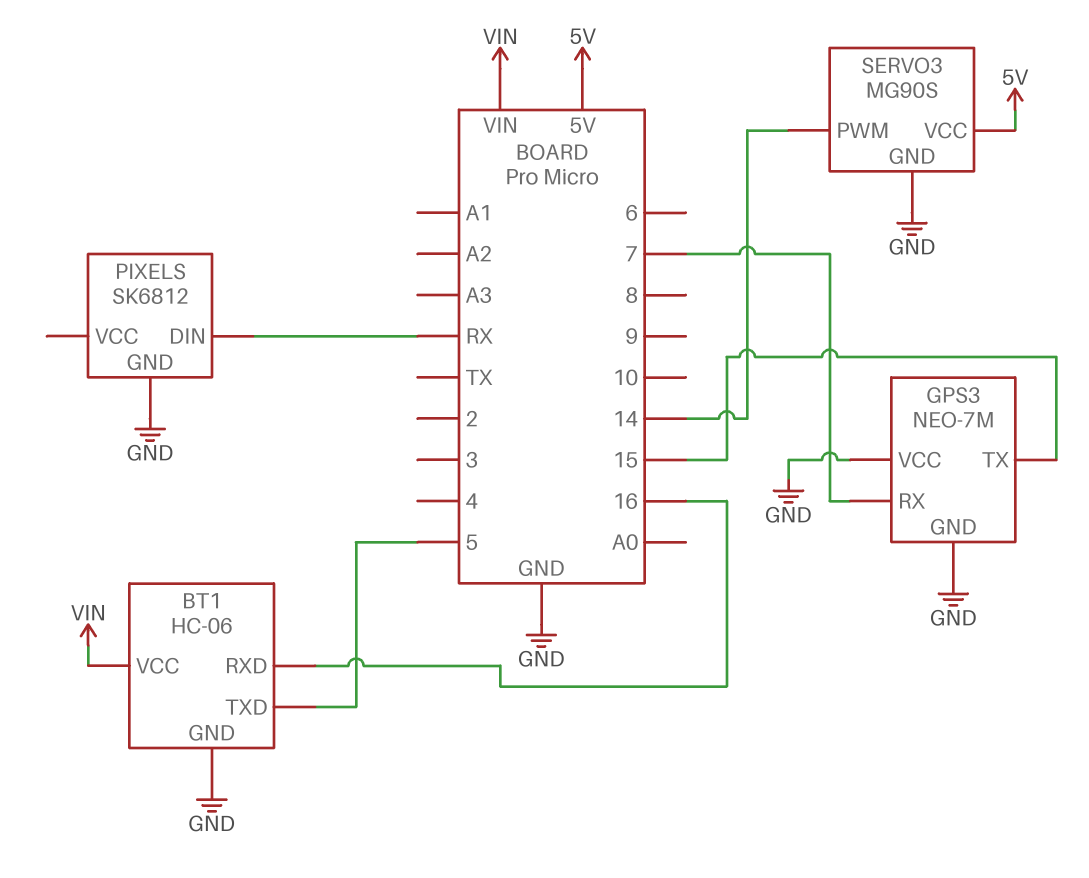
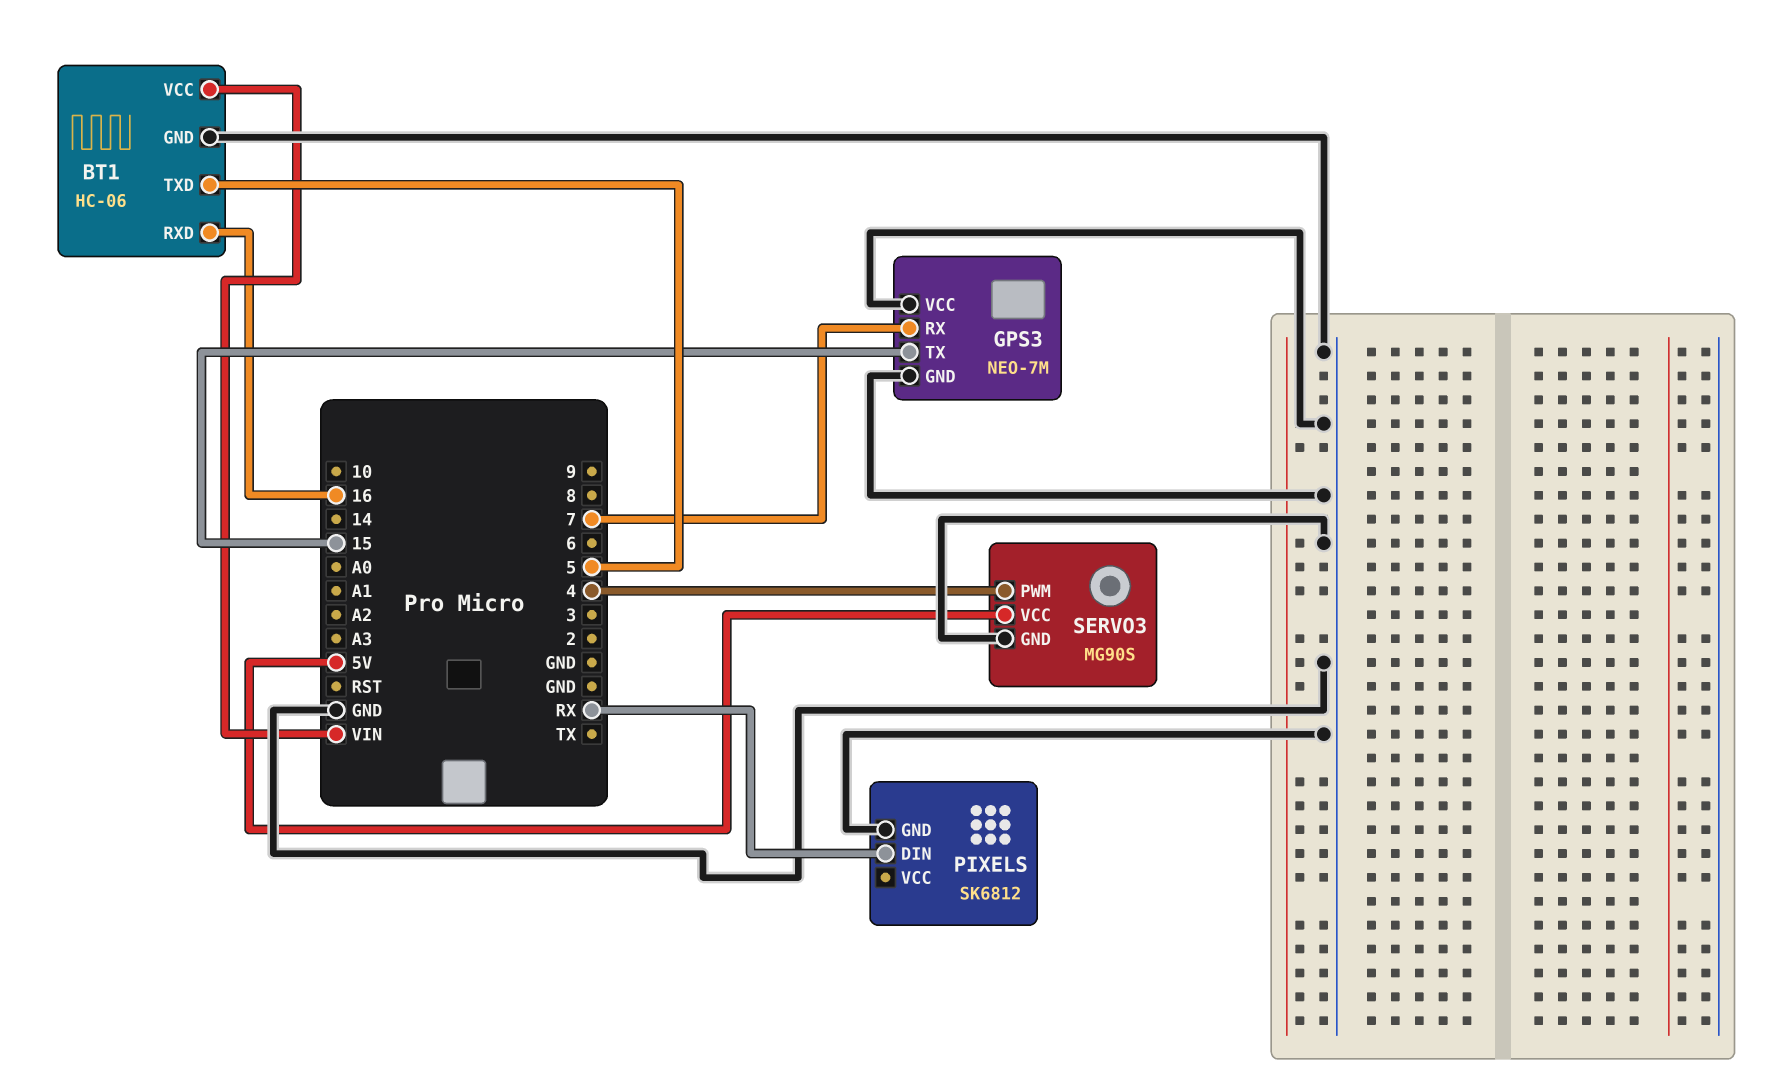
SERVO3 pin PWM: 14 -> 4

